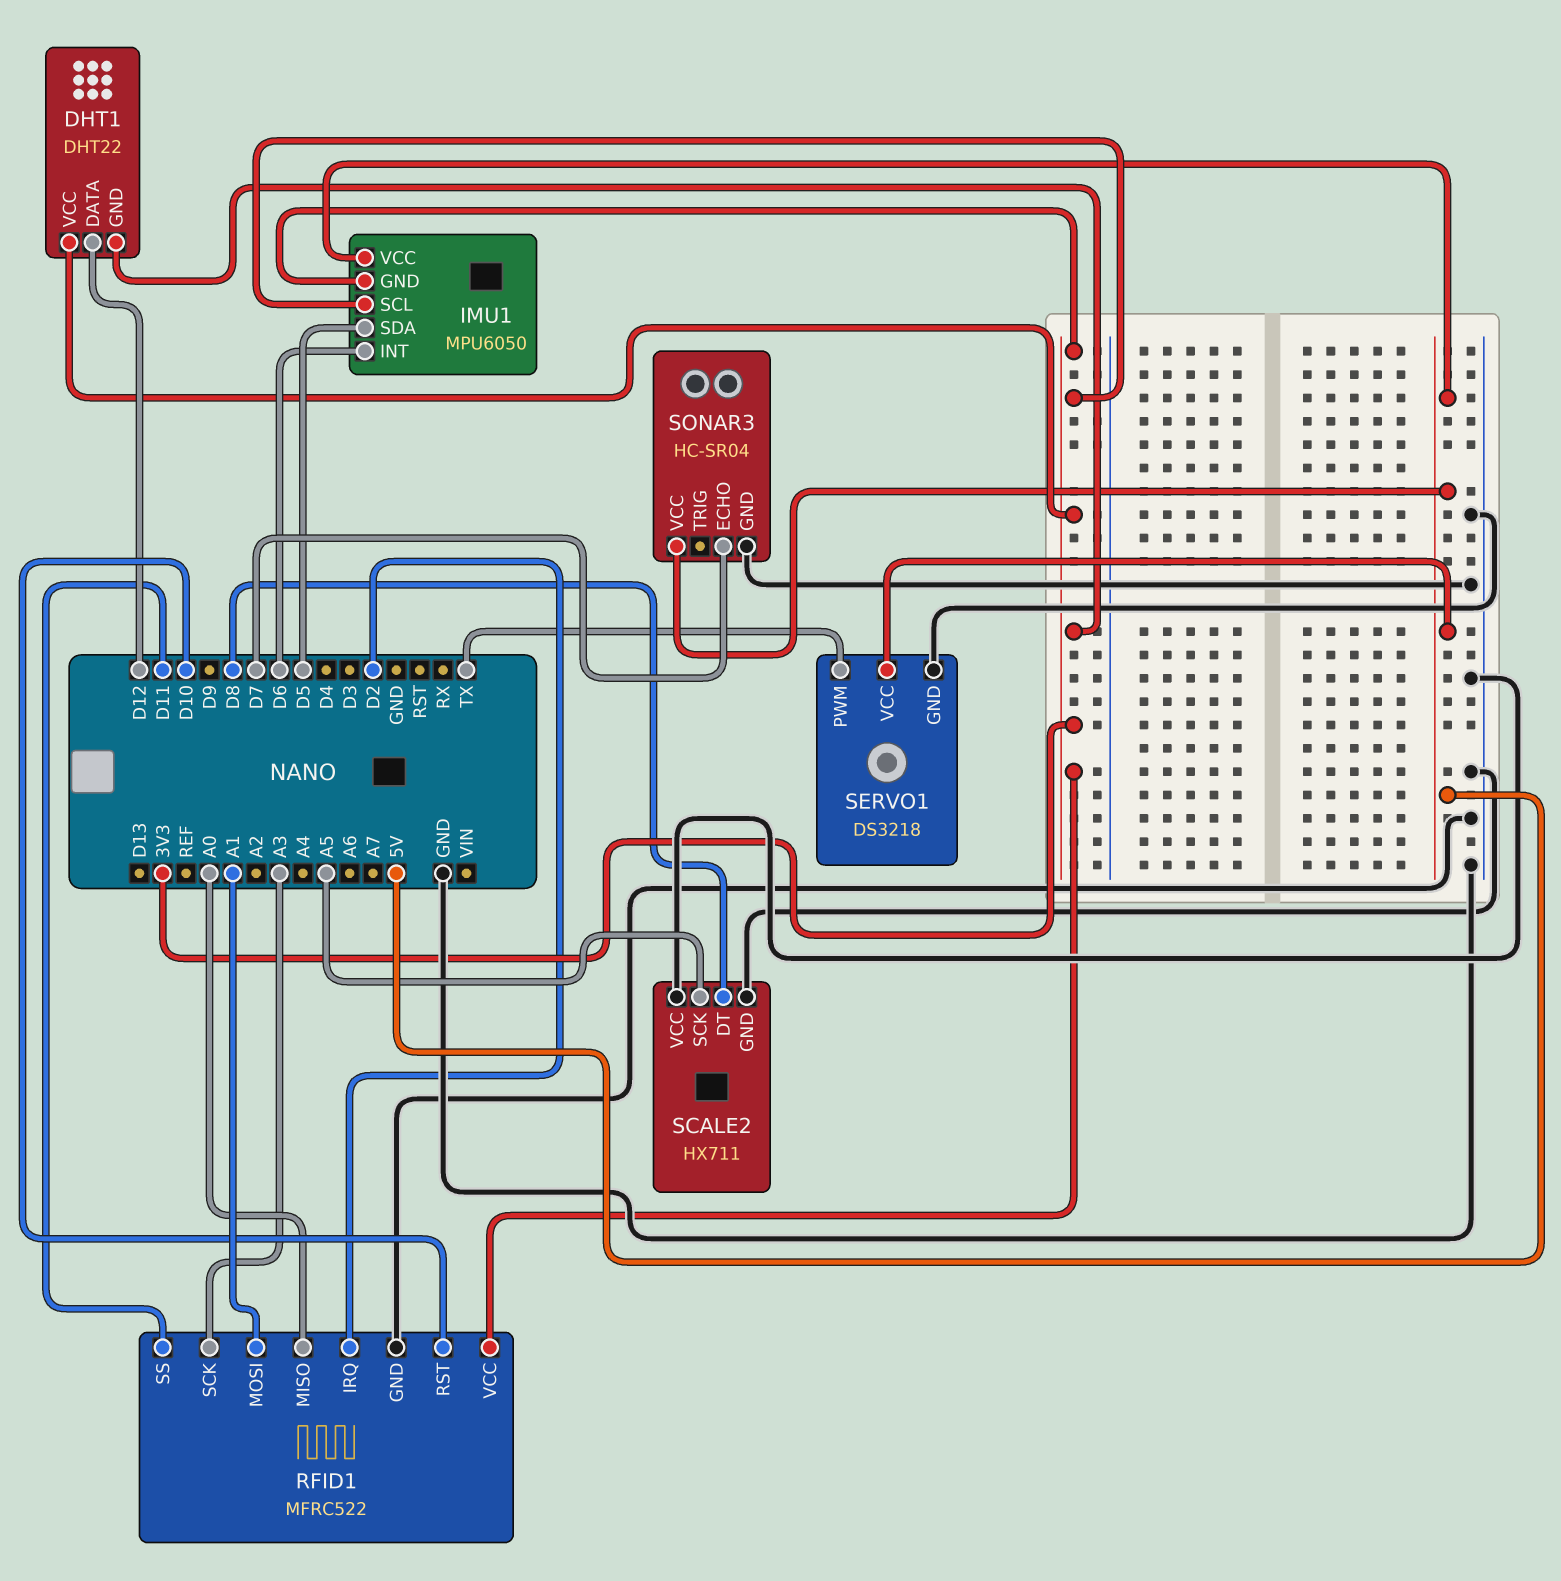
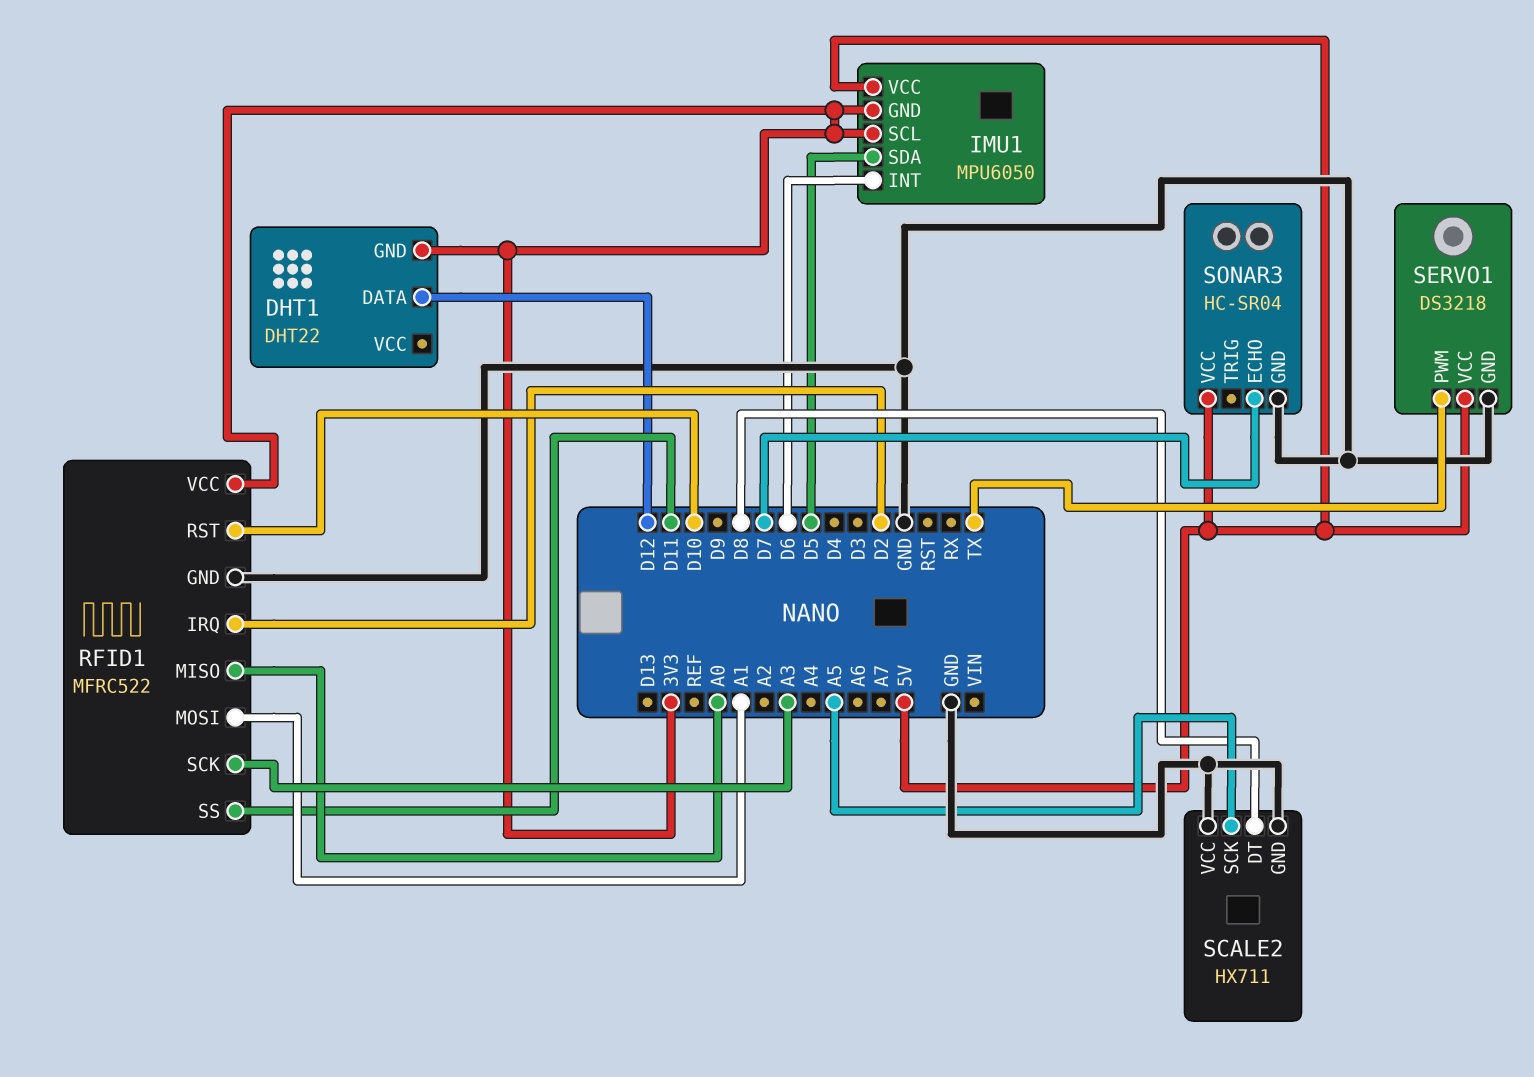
DHT1 pin VCC: 3V3 -> none

